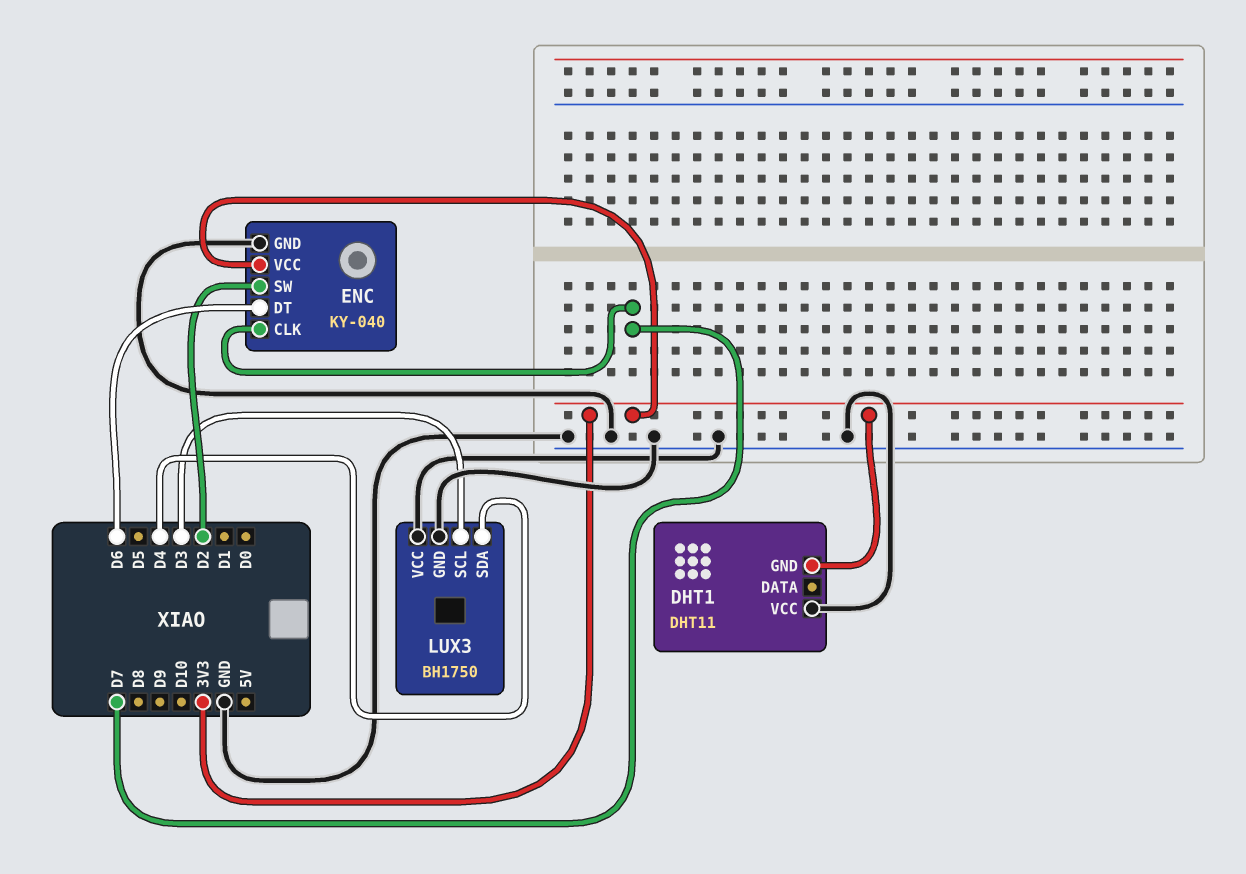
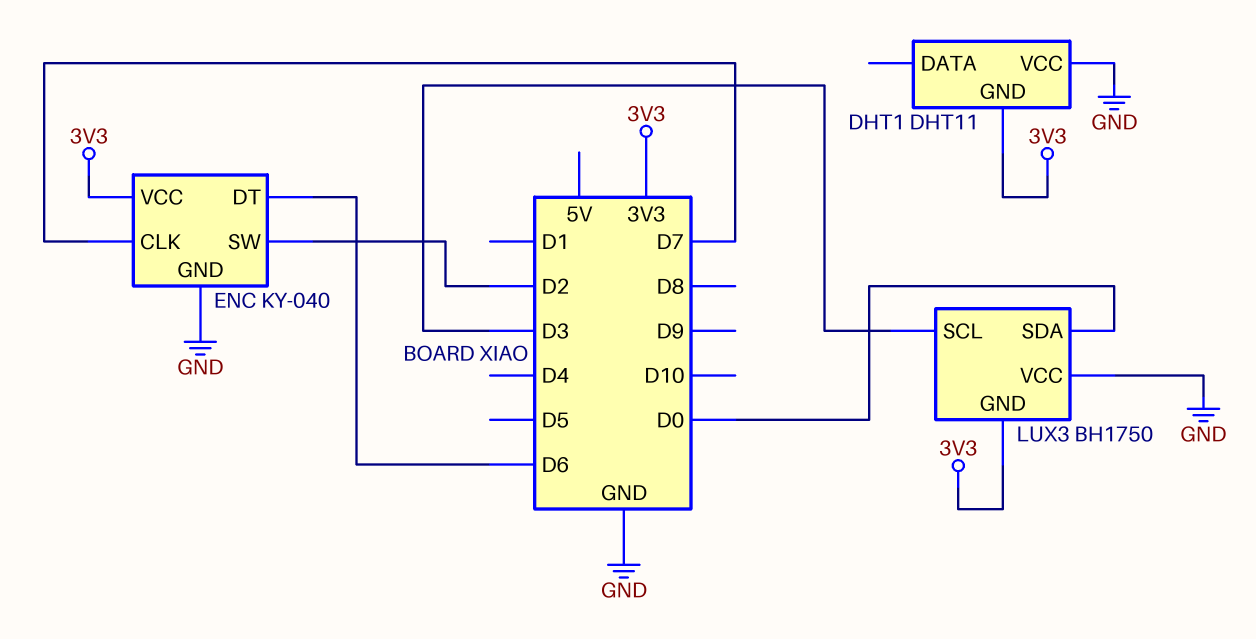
LUX3 pin GND: GND -> 3V3
LUX3 pin SDA: D4 -> D0

